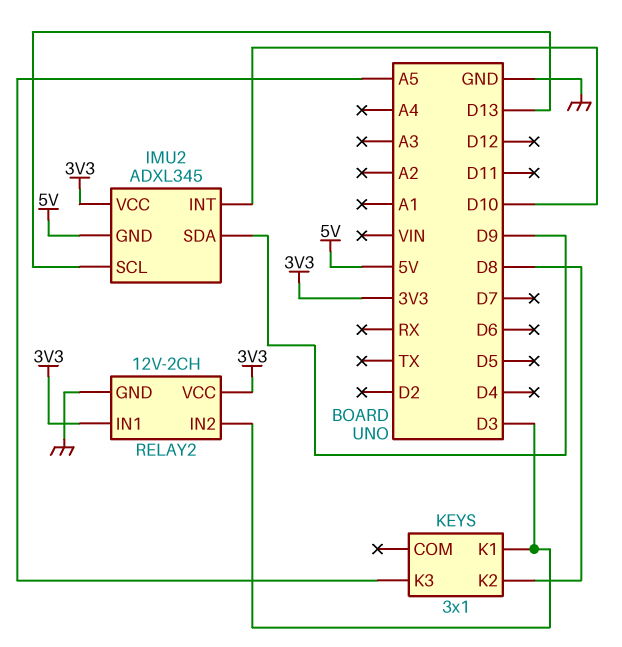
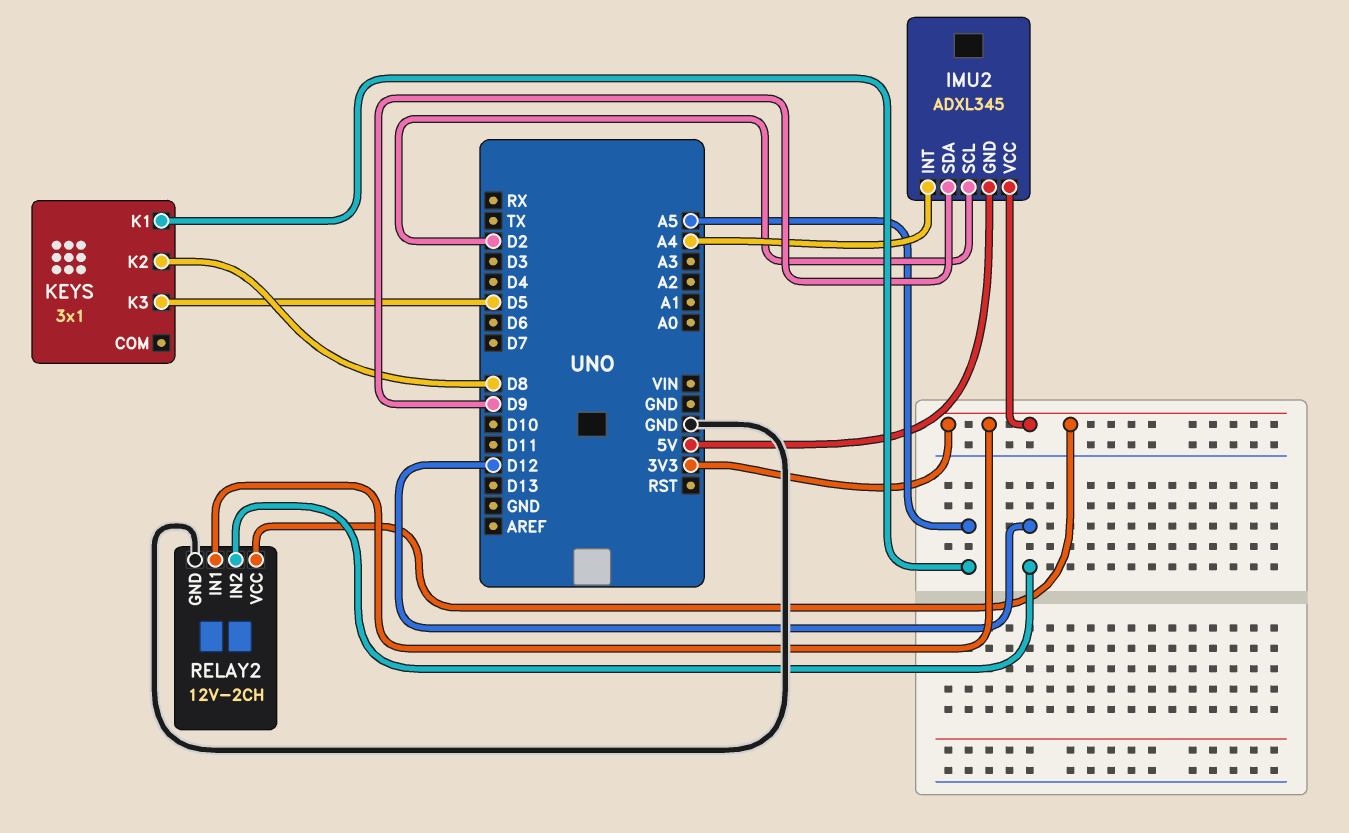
IMU2 pin INT: D10 -> A4
IMU2 pin SCL: D13 -> D2
KEYS pin K1: D3 -> A5
KEYS pin K3: A5 -> D5
RELAY2 pin IN2: D3 -> D12

